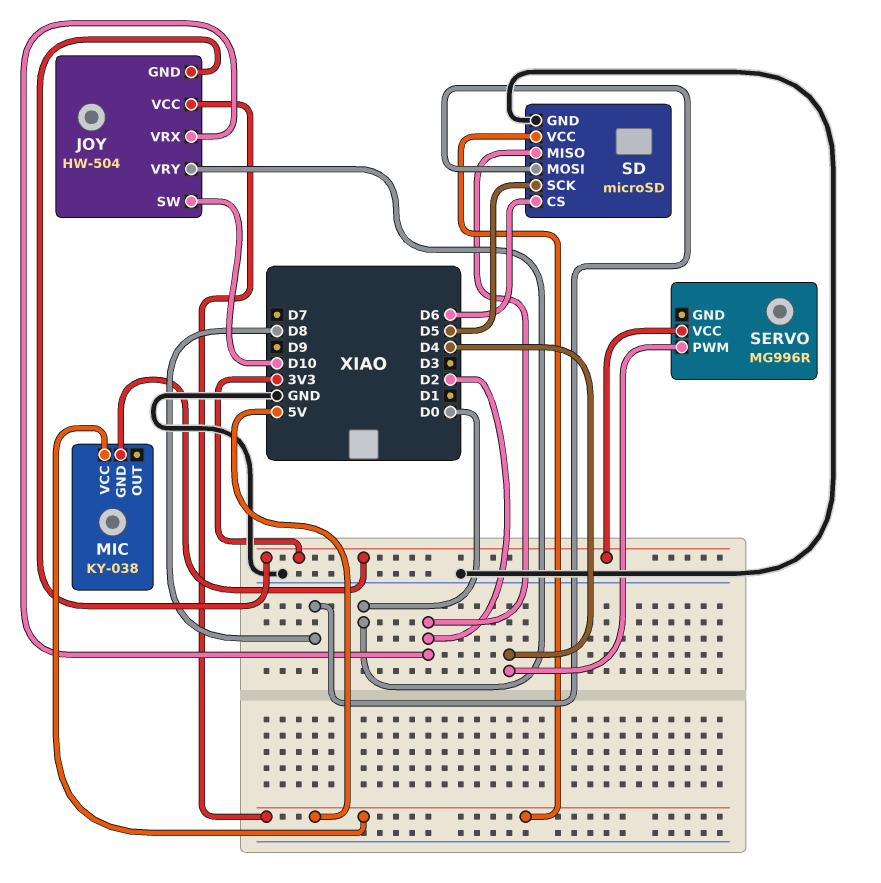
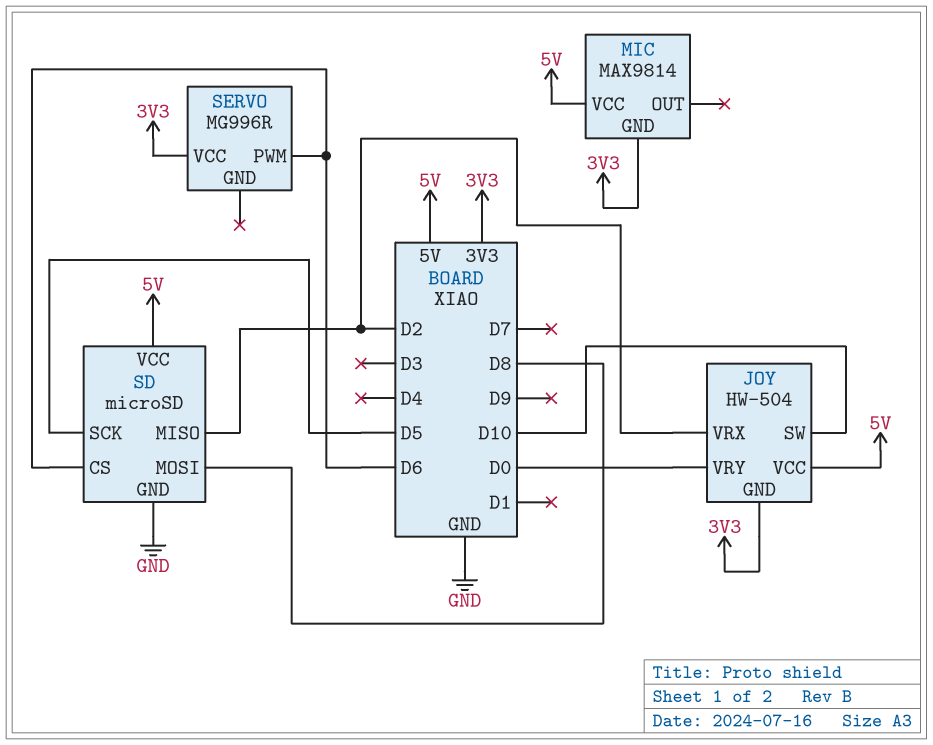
MIC: KY-038 -> MAX9814
SERVO pin PWM: D4 -> D6

